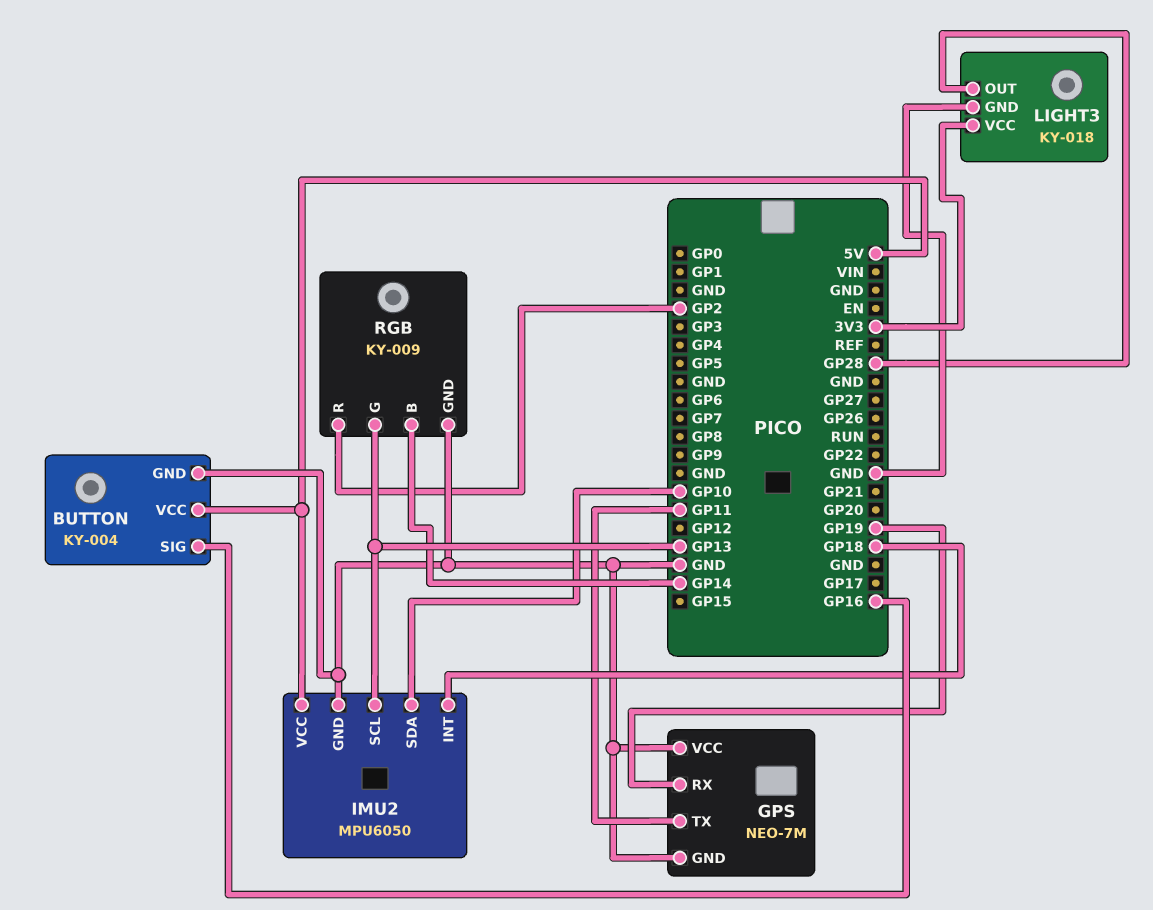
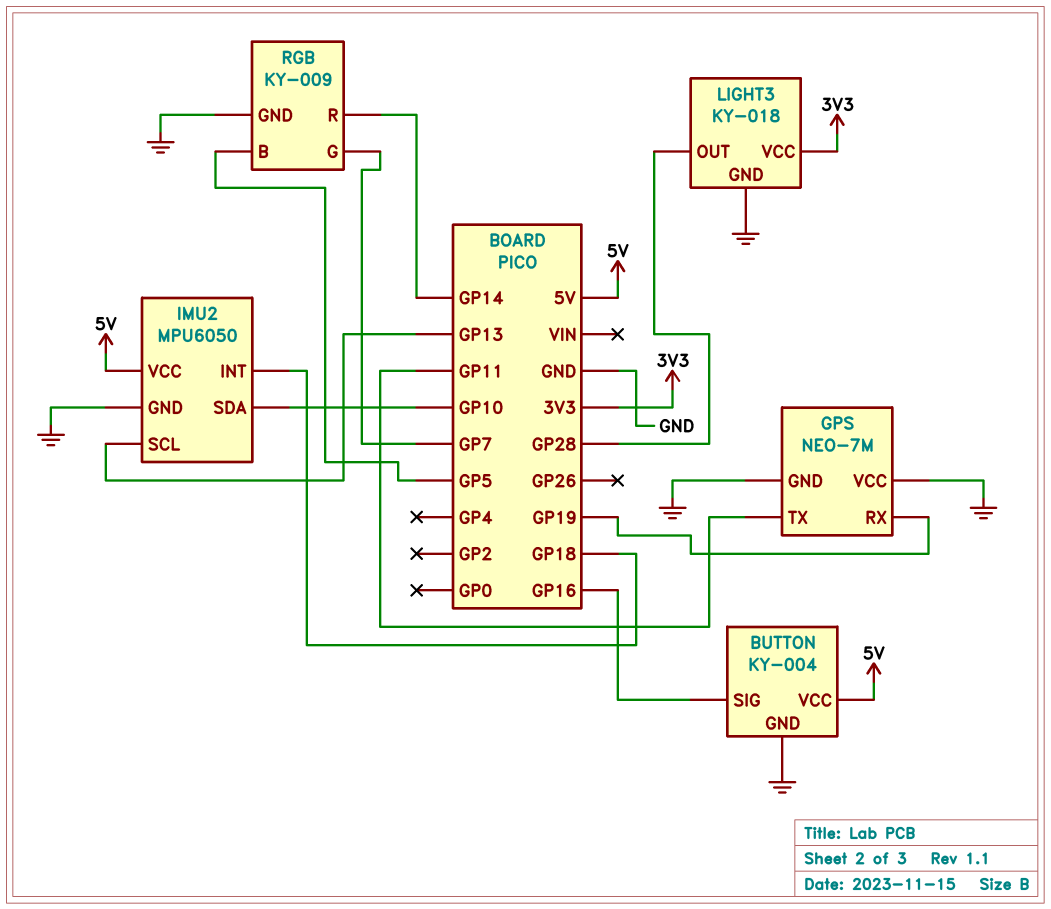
RGB pin B: GP14 -> GP5
RGB pin G: GP13 -> GP7
RGB pin R: GP2 -> GP14

